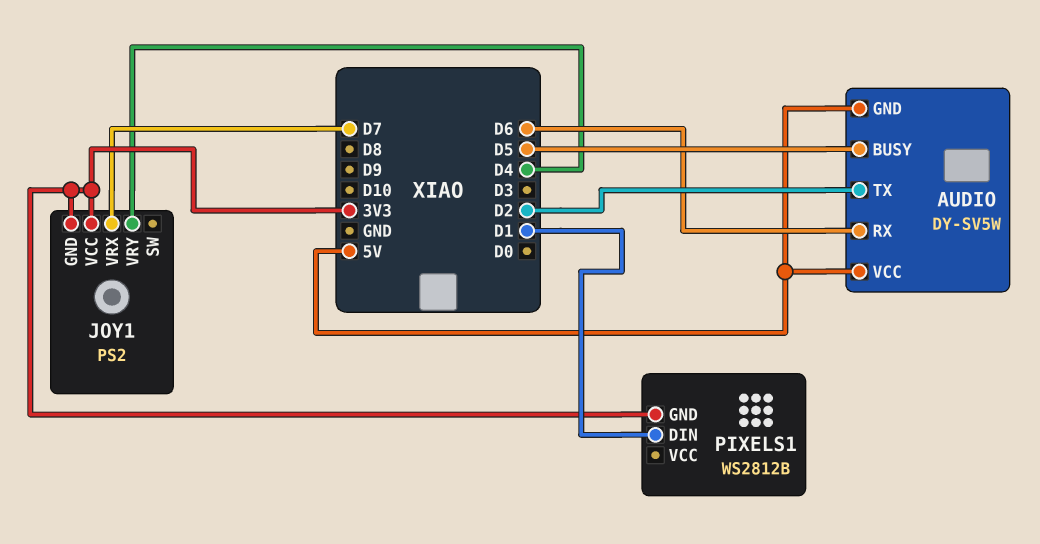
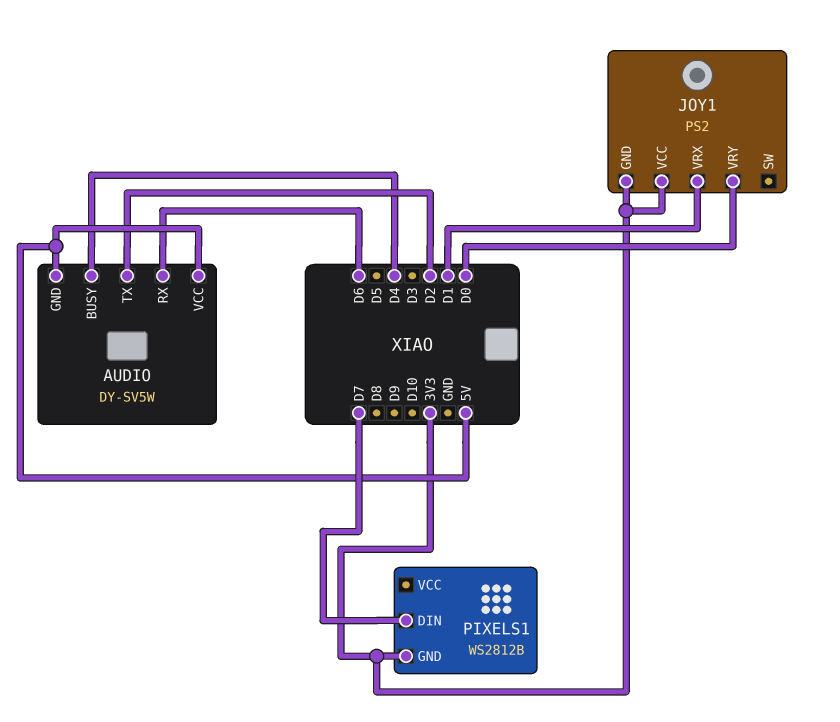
AUDIO pin BUSY: D5 -> D4
JOY1 pin VRX: D7 -> D1
JOY1 pin VRY: D4 -> D0
PIXELS1 pin DIN: D1 -> D7

